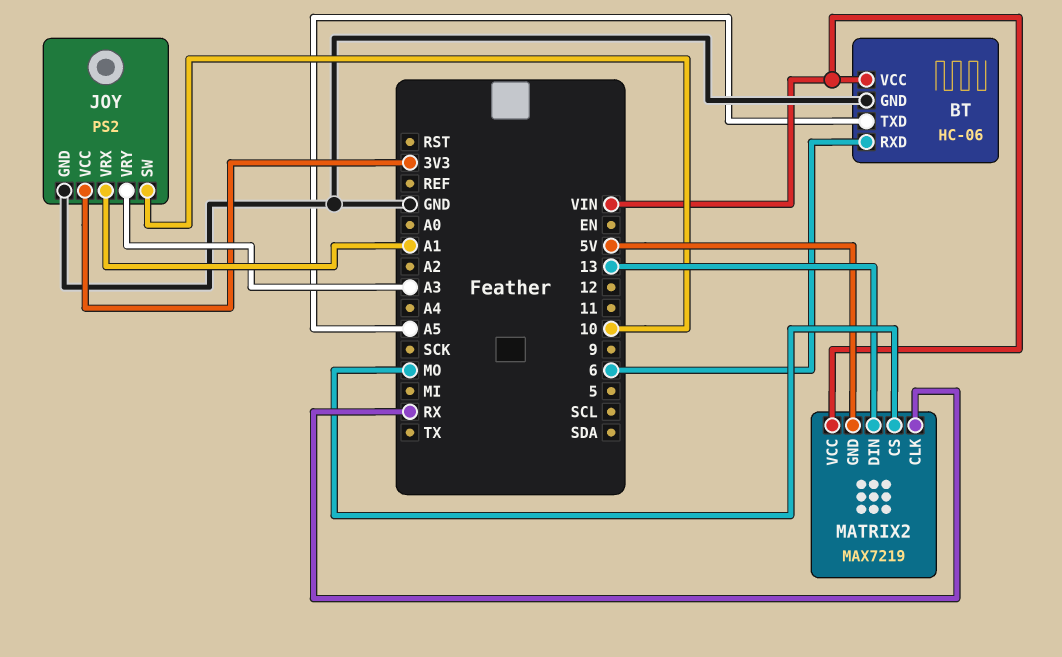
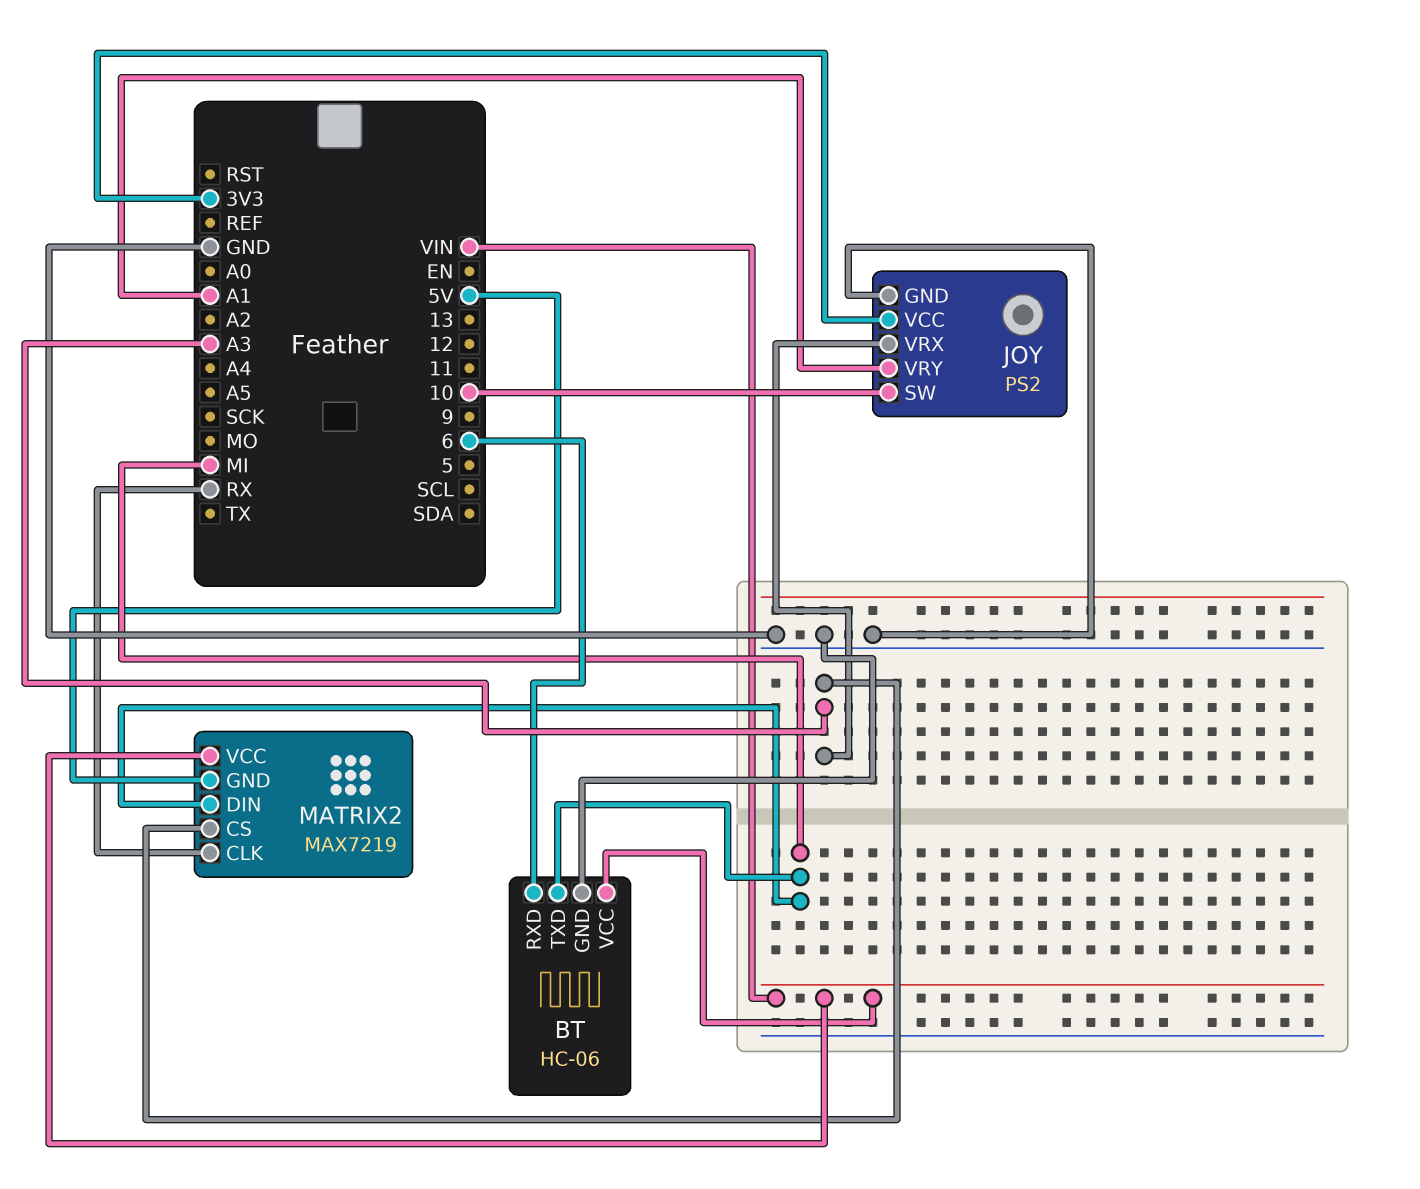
BT pin TXD: A5 -> MI
JOY pin VRX: A1 -> A3
JOY pin VRY: A3 -> A1
MATRIX2 pin CS: MO -> A3
MATRIX2 pin DIN: 13 -> MI

